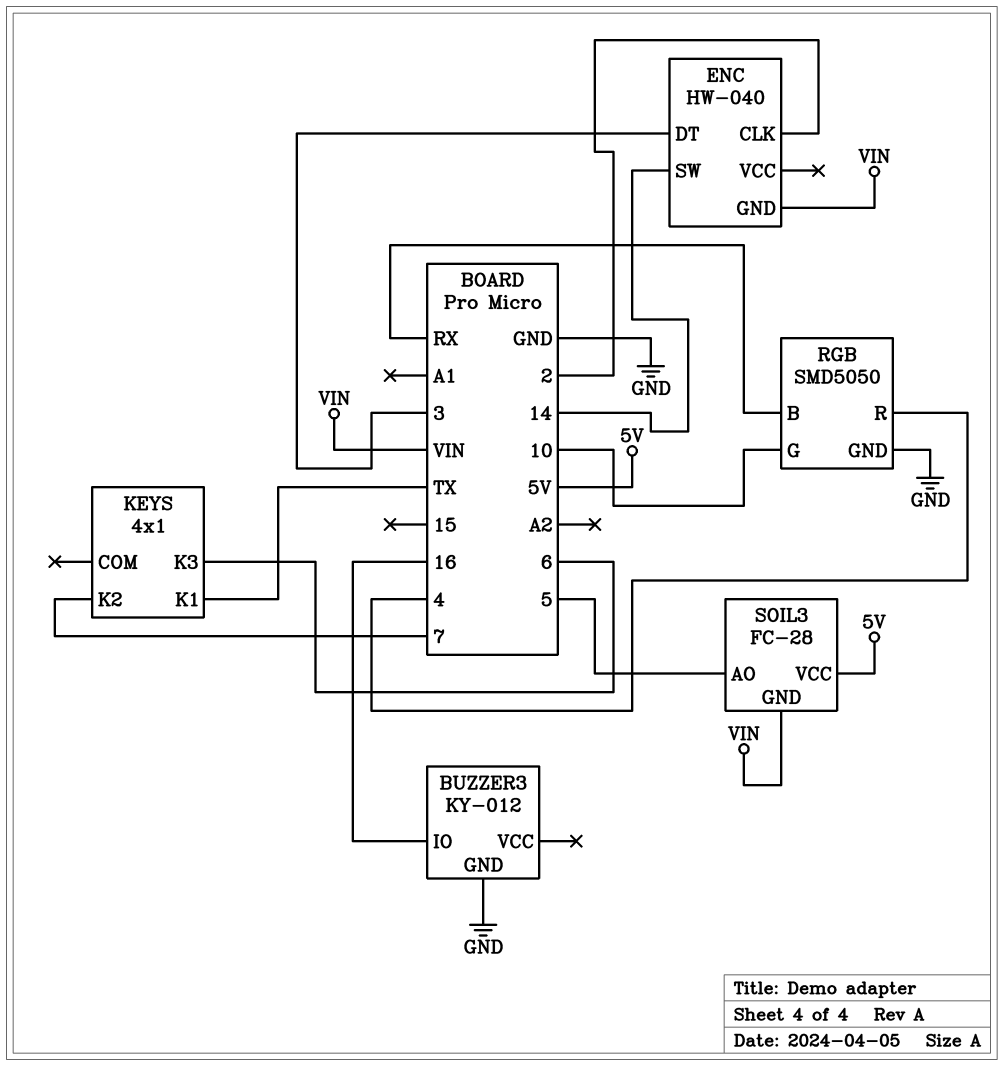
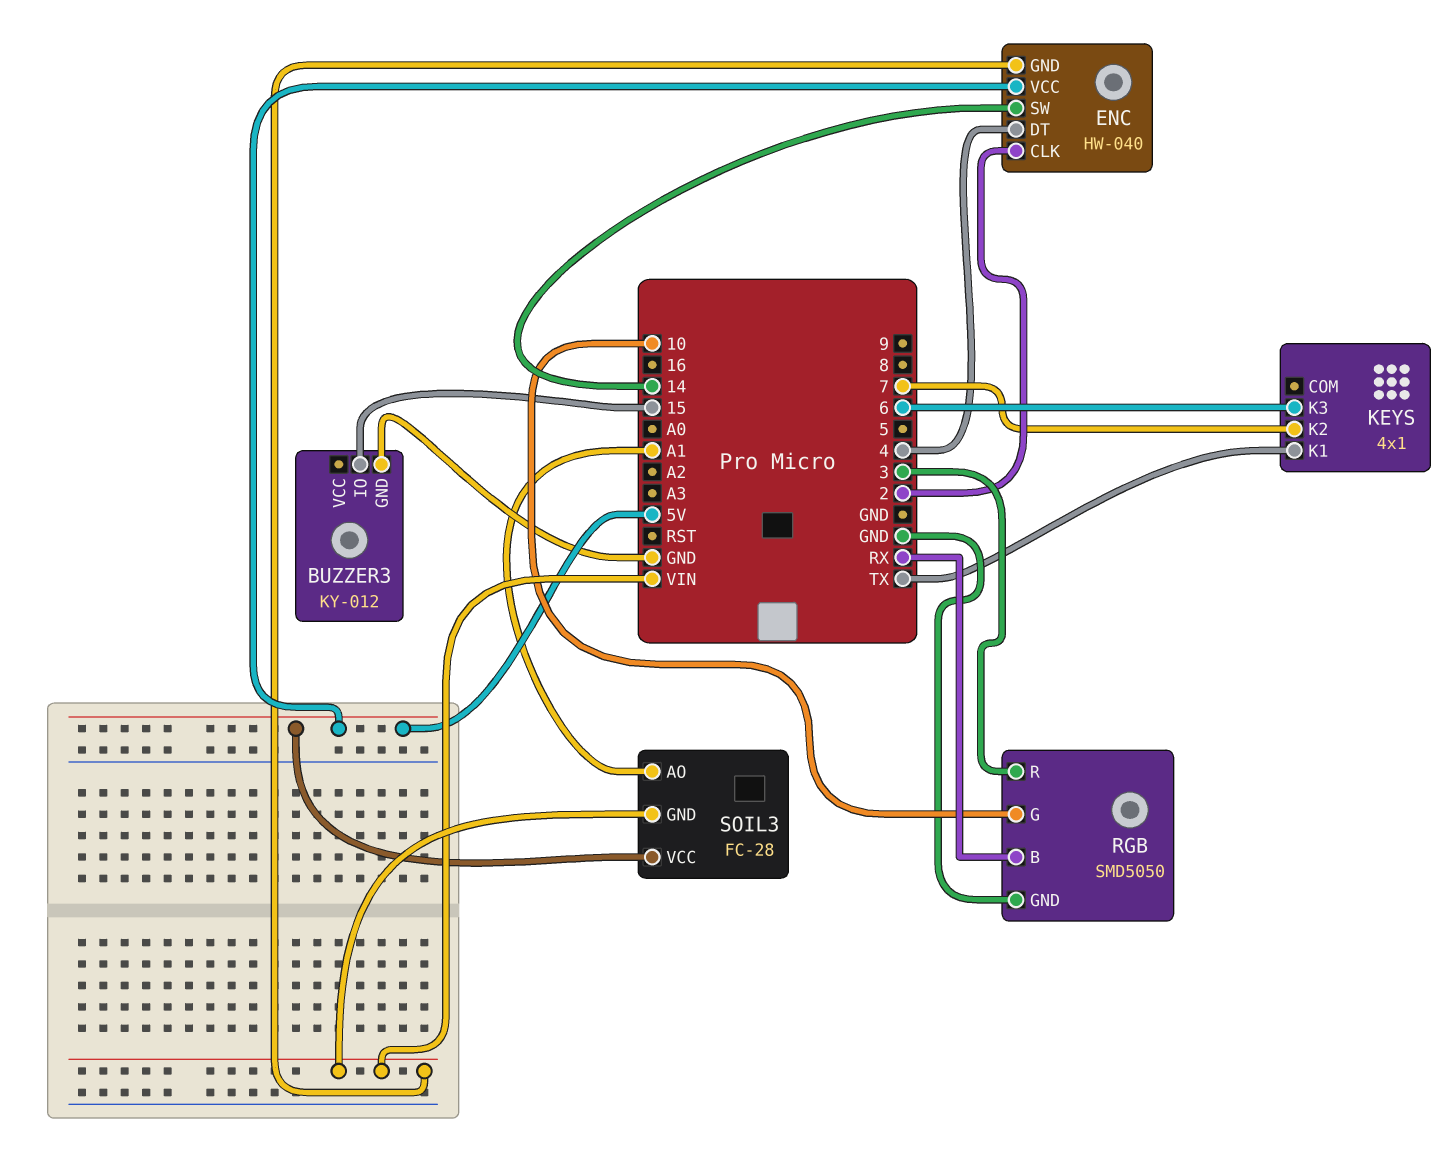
BUZZER3 pin IO: 16 -> 15
ENC pin DT: 3 -> 4
ENC pin VCC: none -> 5V
RGB pin R: 4 -> 3
SOIL3 pin AO: 5 -> A1

